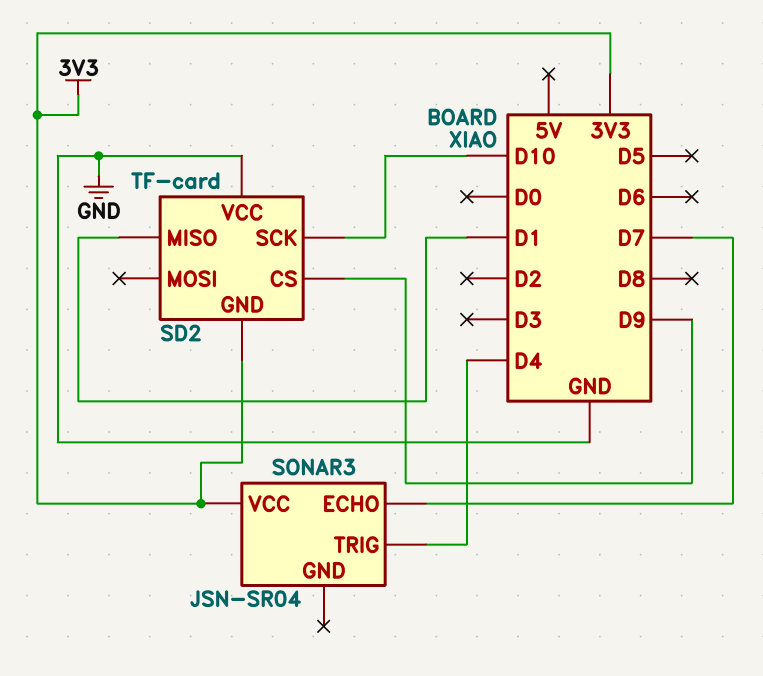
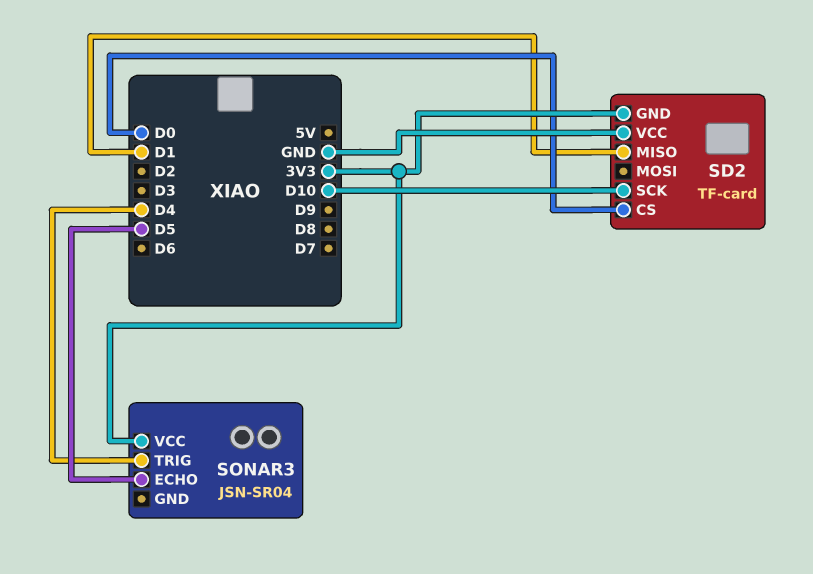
SD2 pin CS: D9 -> D0
SONAR3 pin ECHO: D7 -> D5

